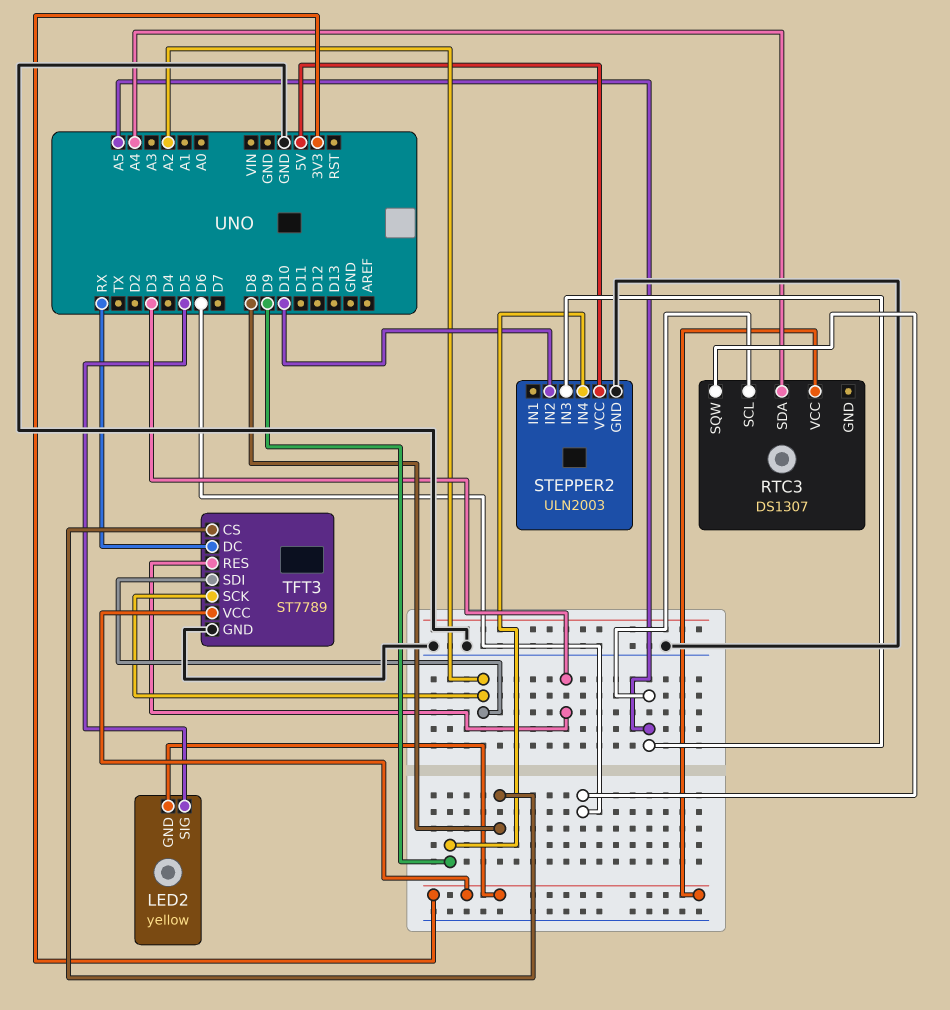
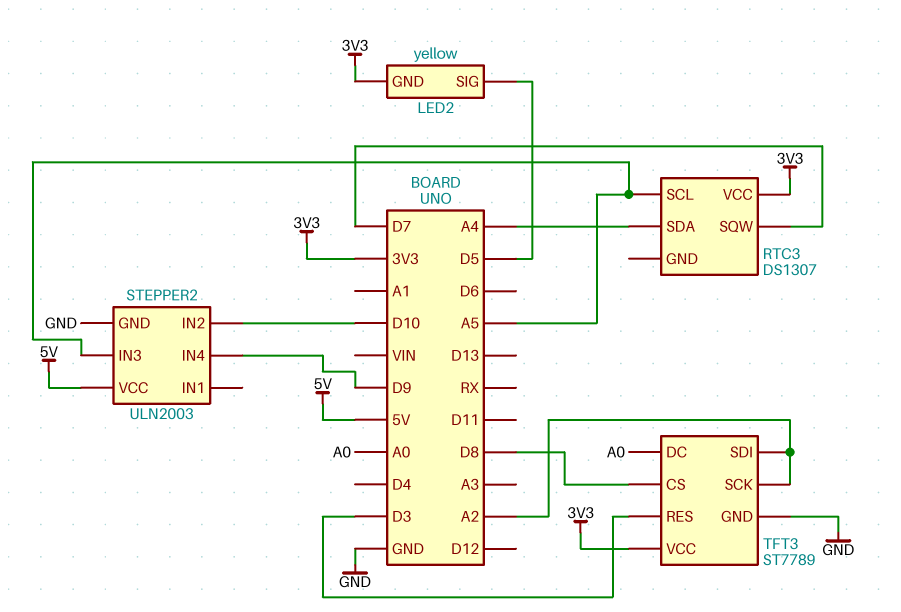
RTC3 pin SQW: D6 -> D7
TFT3 pin DC: RX -> A0

